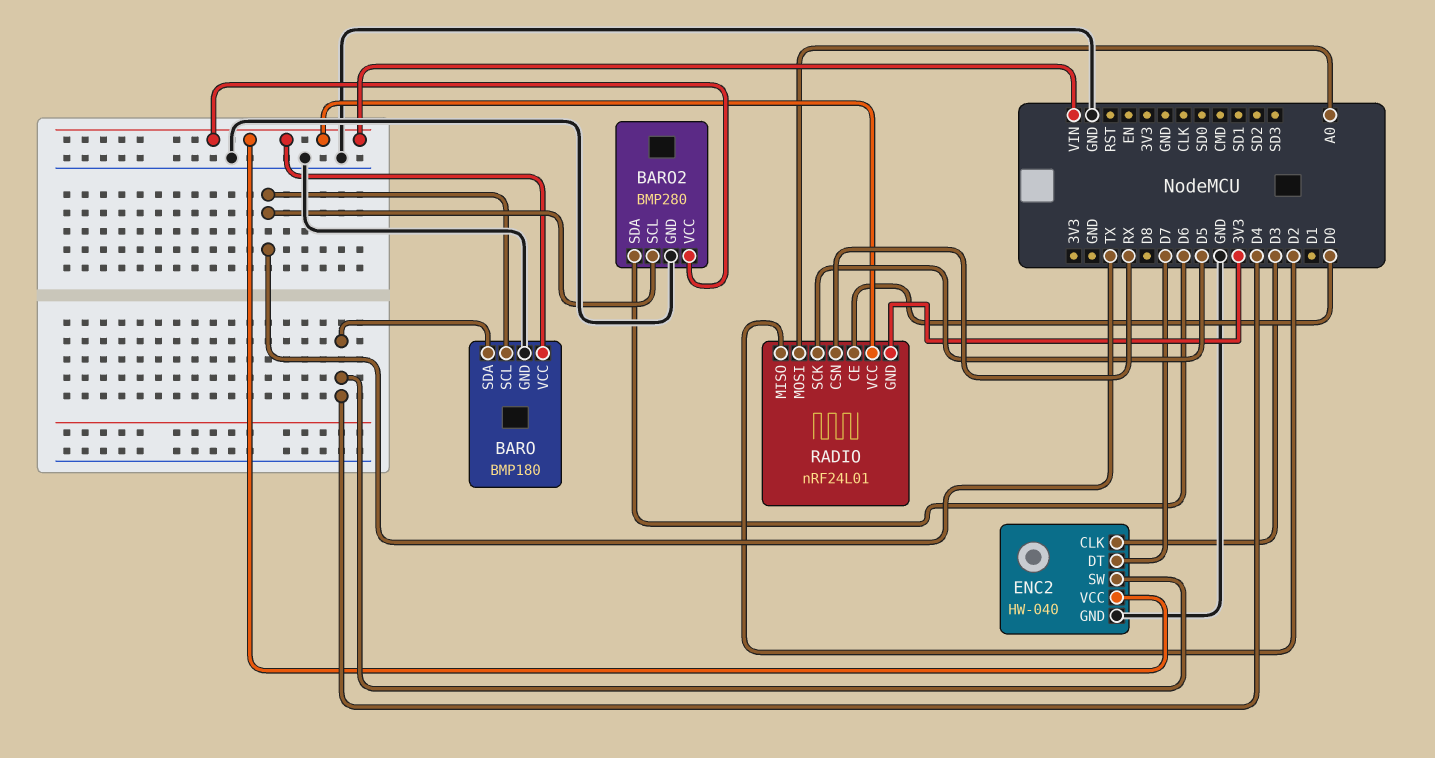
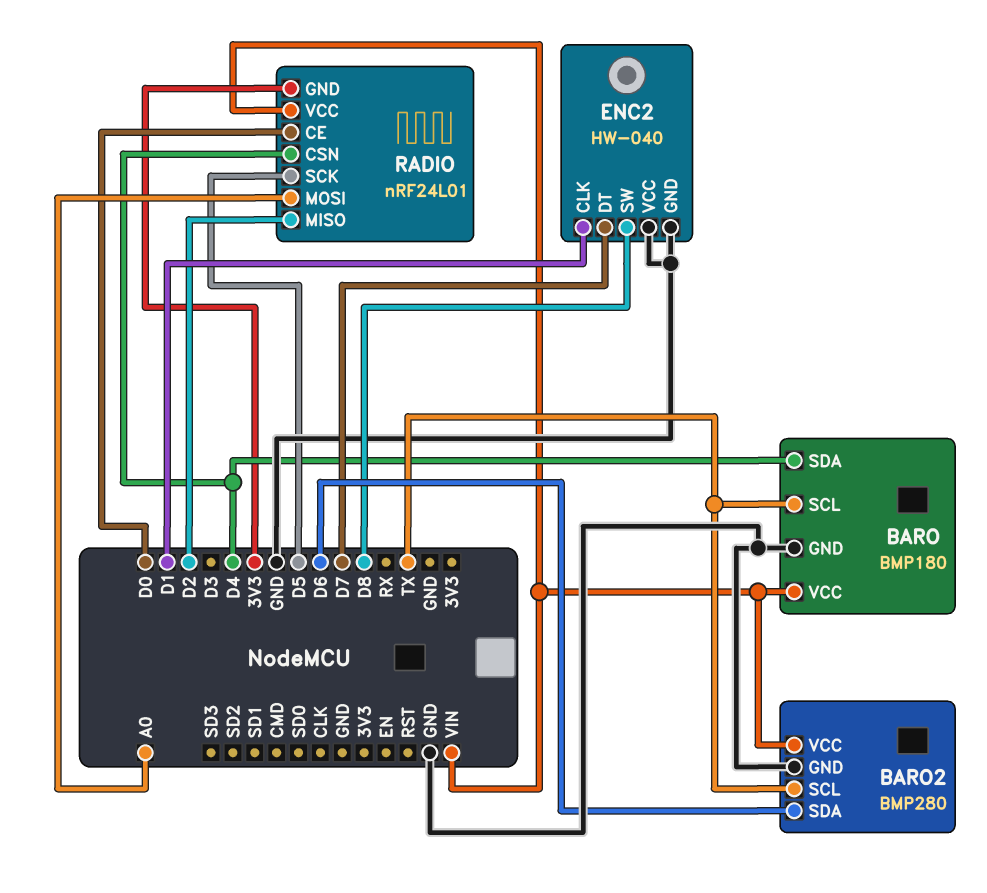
ENC2 pin CLK: D3 -> D1
ENC2 pin SW: D4 -> D8
ENC2 pin VCC: VIN -> GND
RADIO pin CSN: RX -> D4

